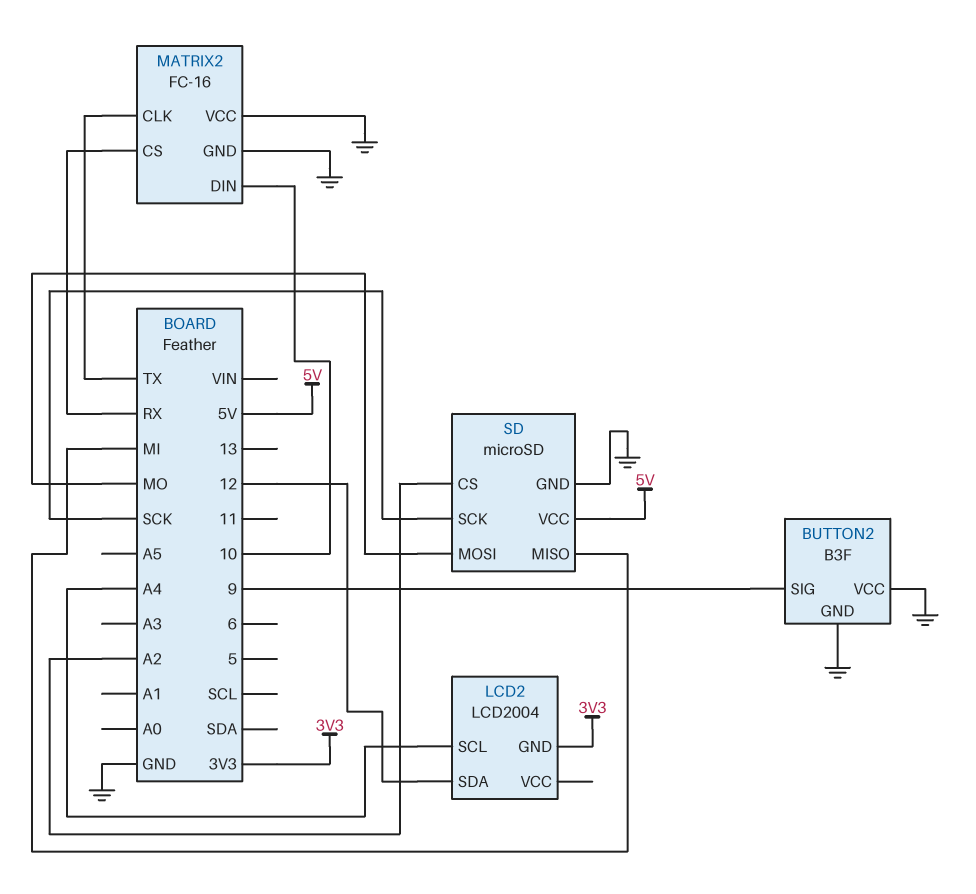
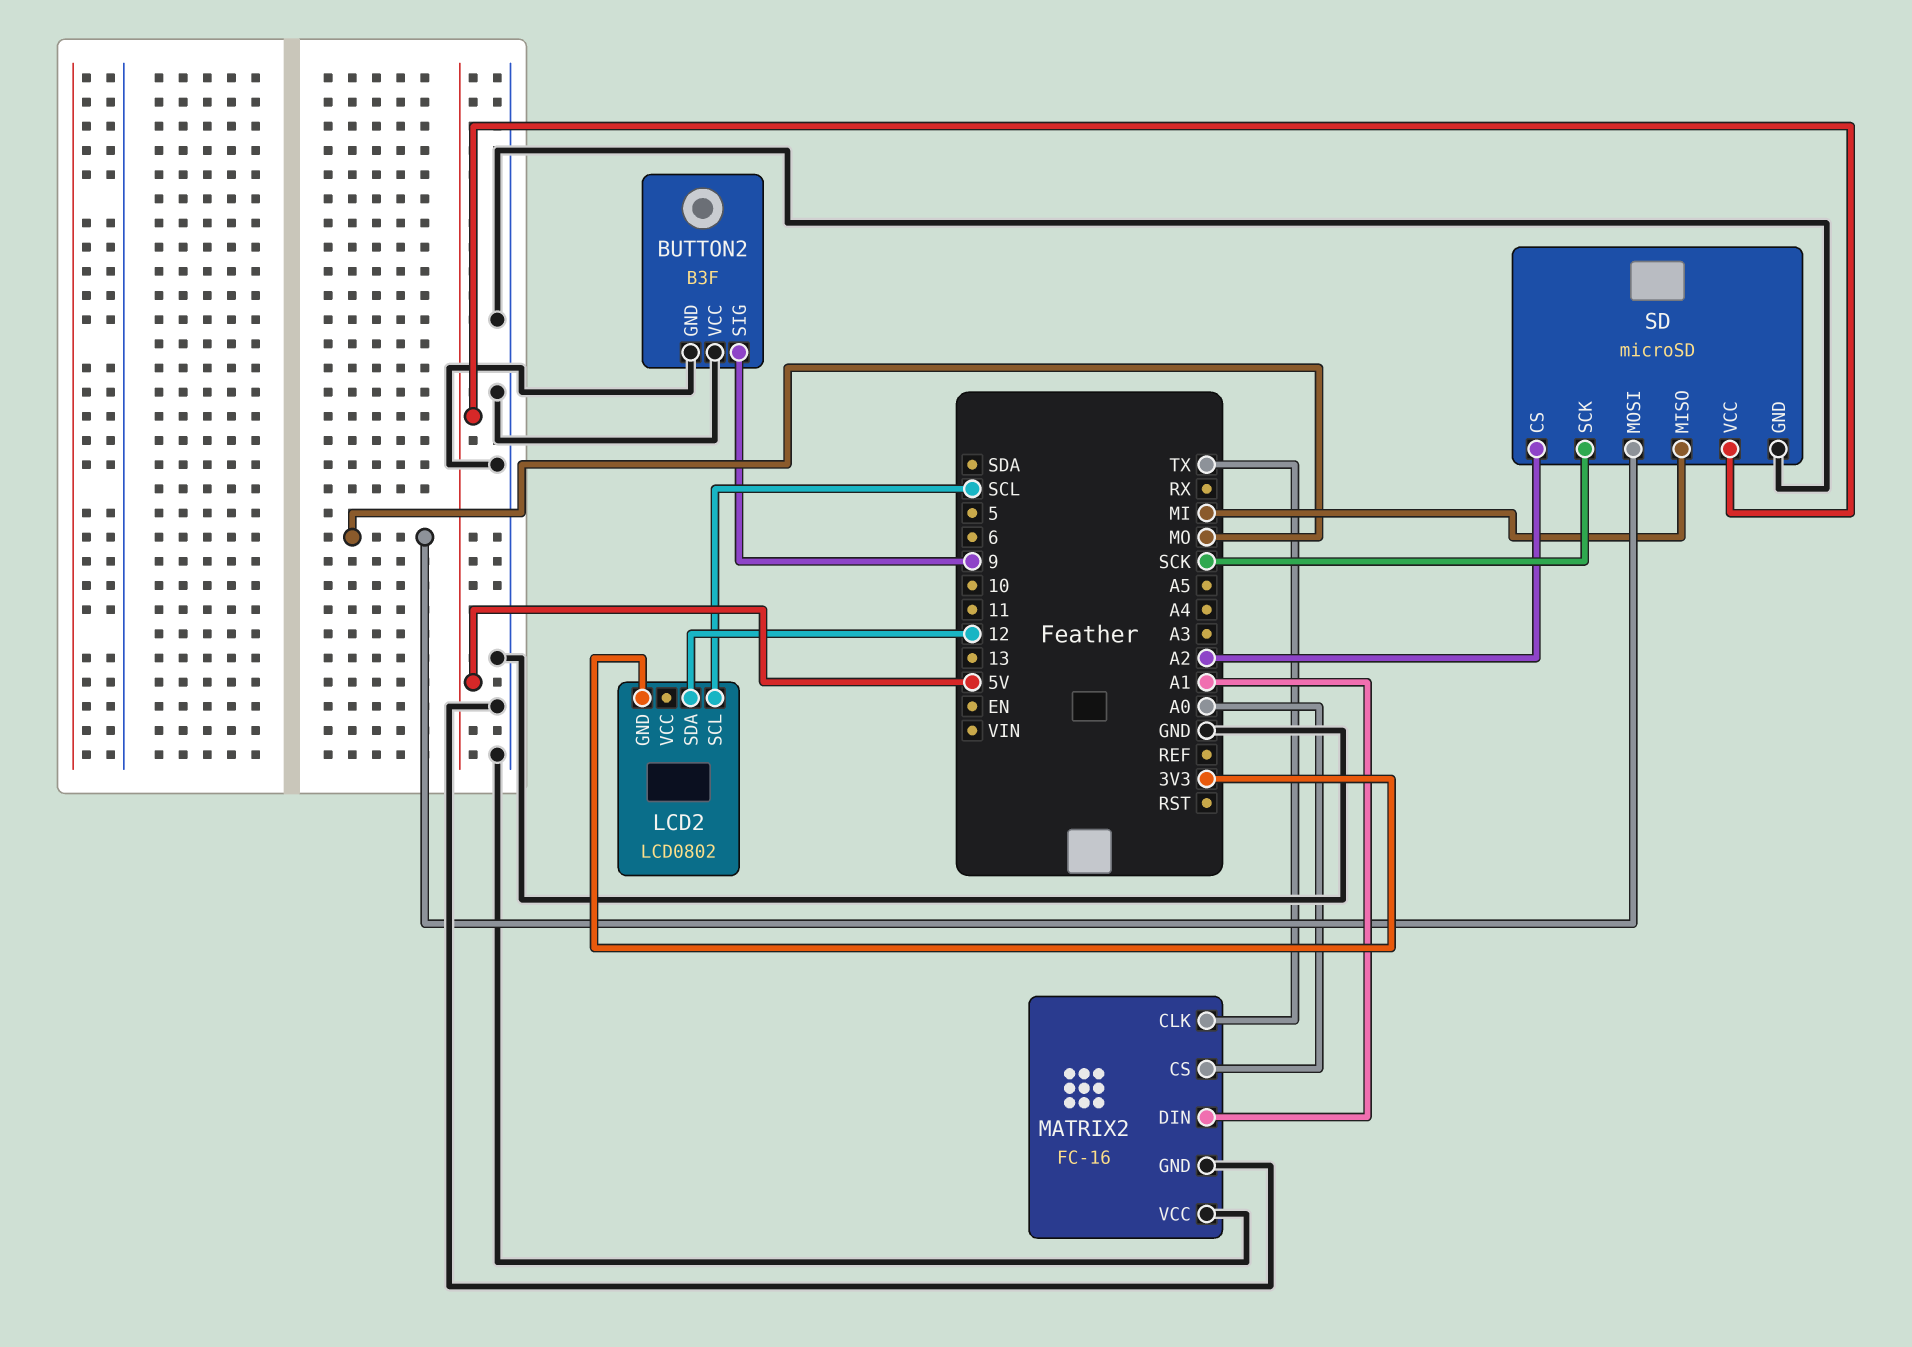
LCD2: LCD2004 -> LCD0802
LCD2 pin SCL: A4 -> SCL
MATRIX2 pin CS: RX -> A0
MATRIX2 pin DIN: 10 -> A1

